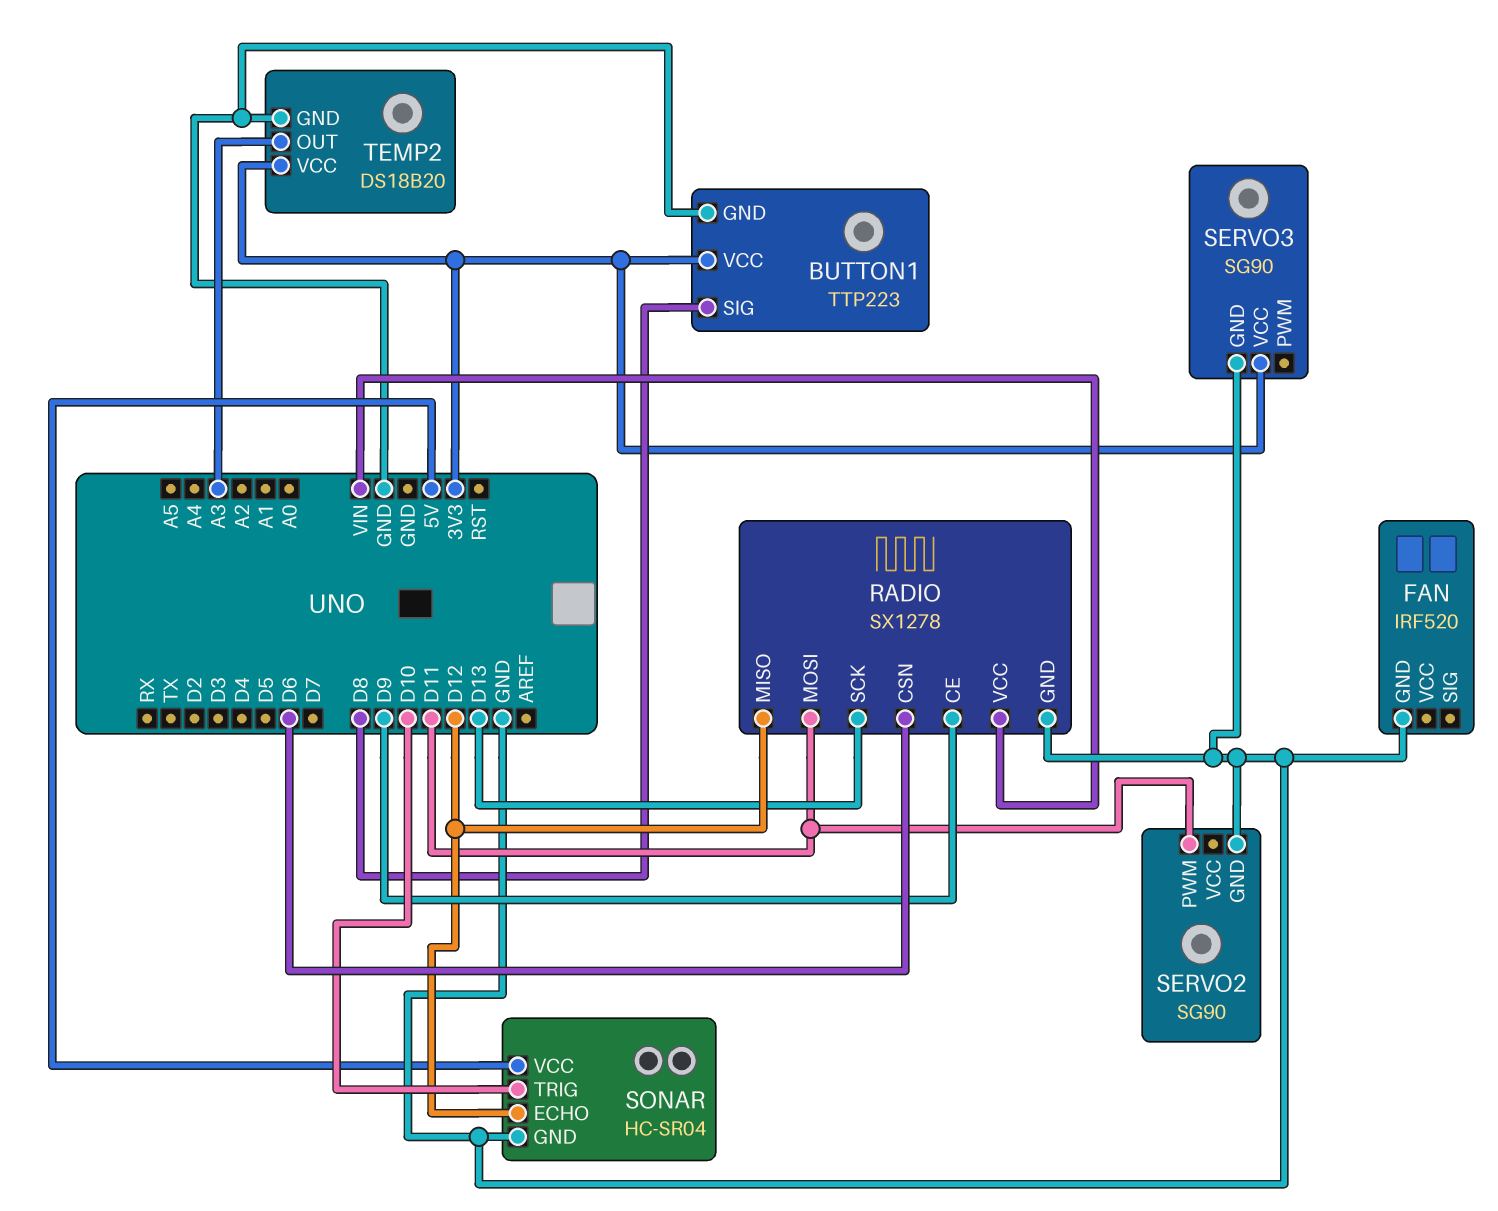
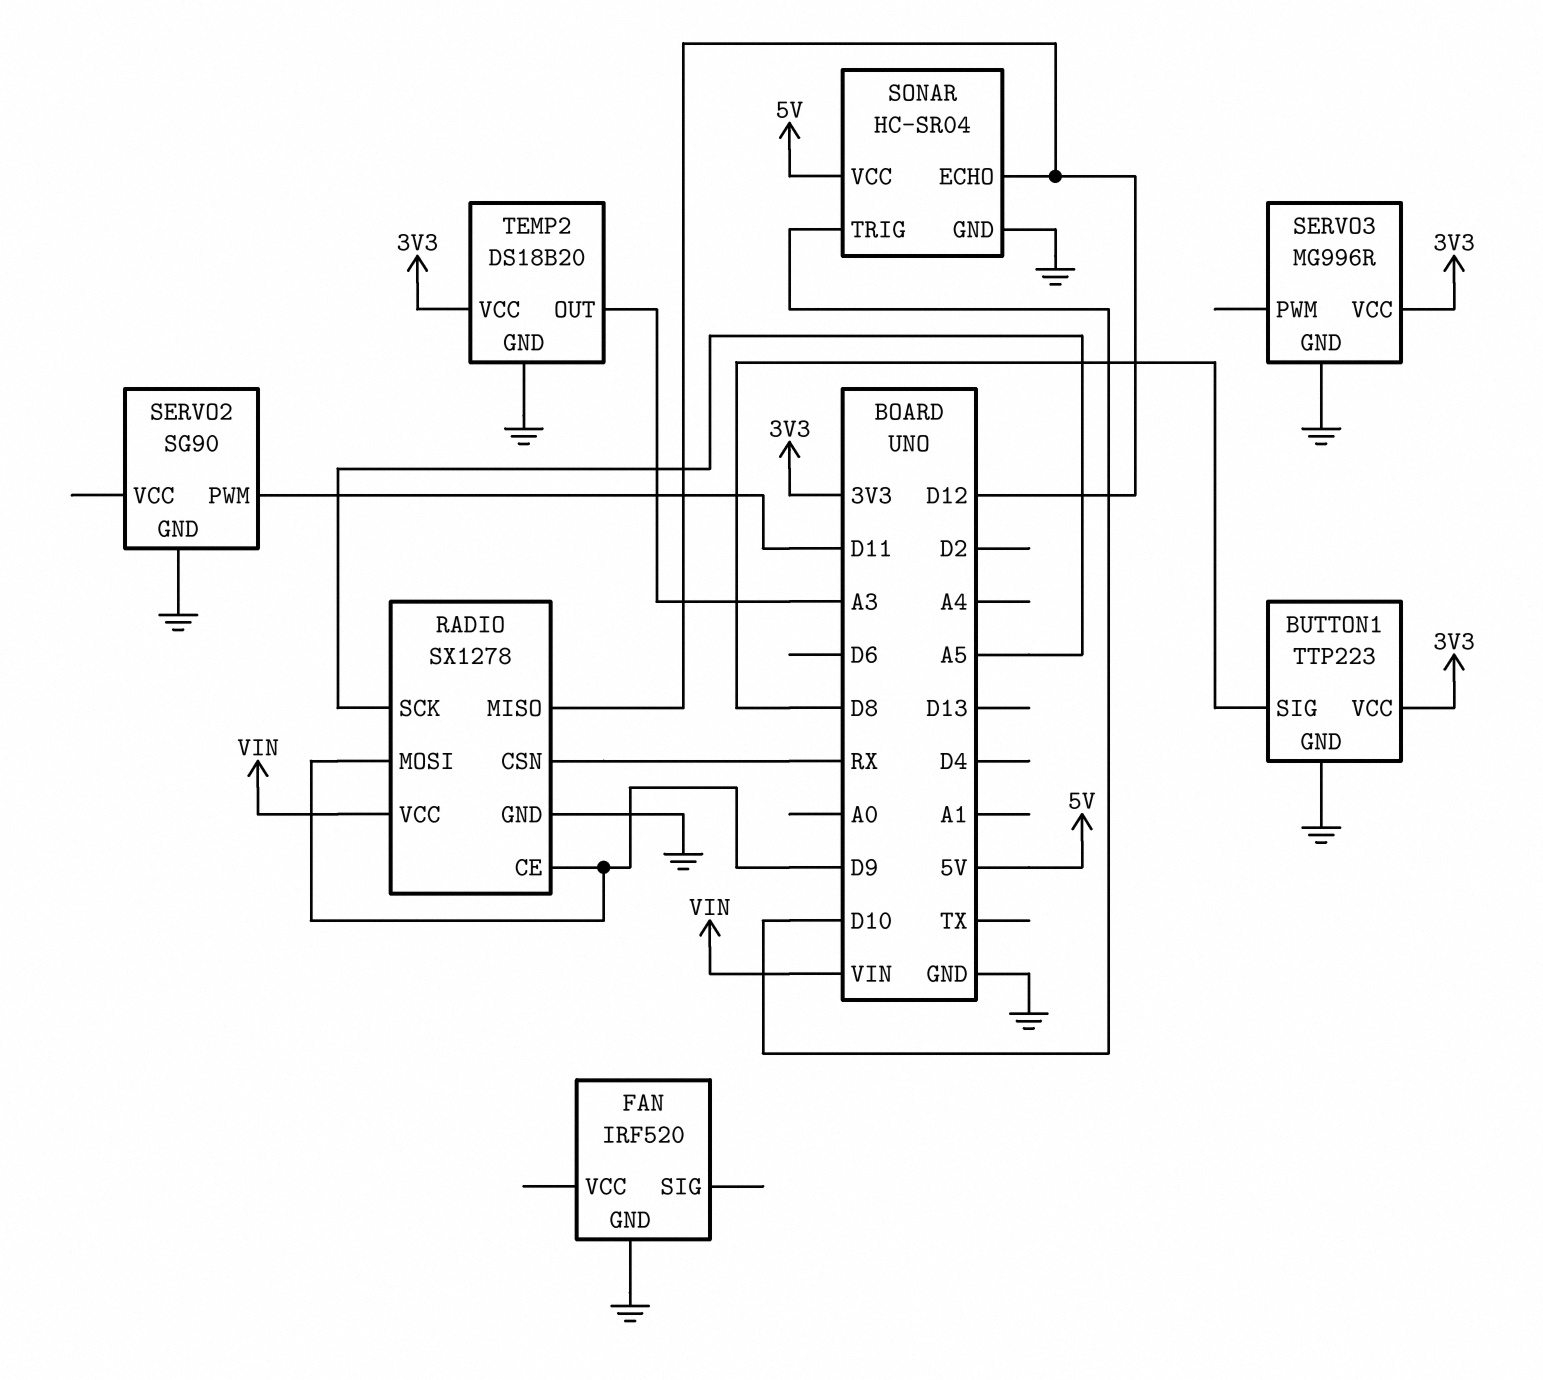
RADIO pin CSN: D6 -> RX
RADIO pin MOSI: D11 -> D9
RADIO pin SCK: D13 -> A5
SERVO3: SG90 -> MG996R

